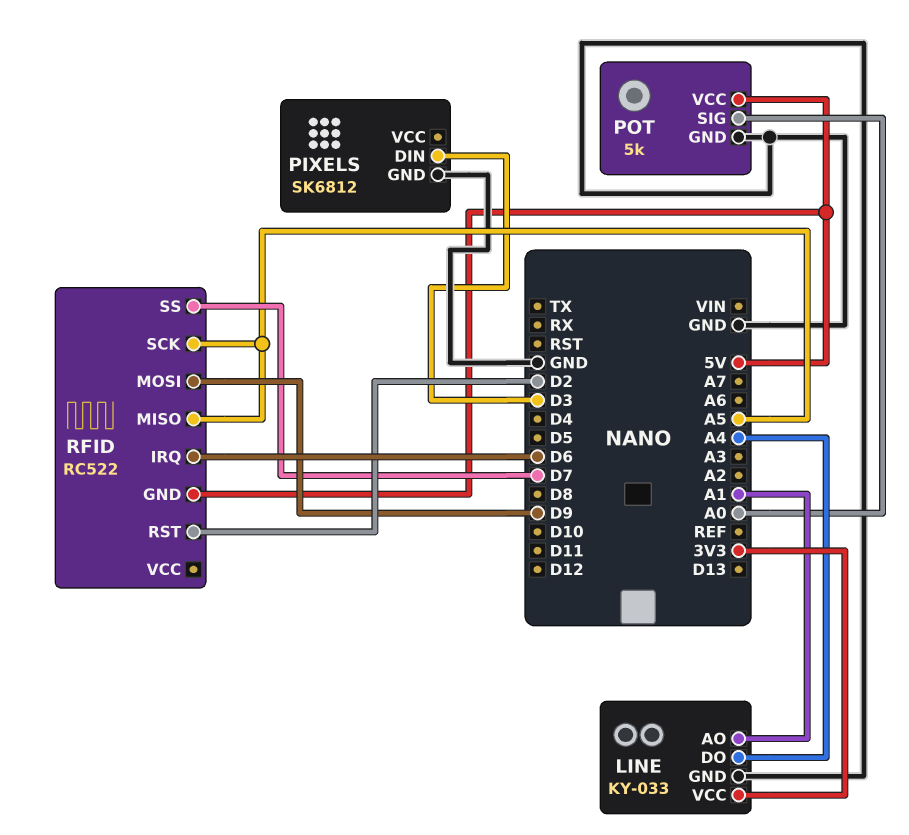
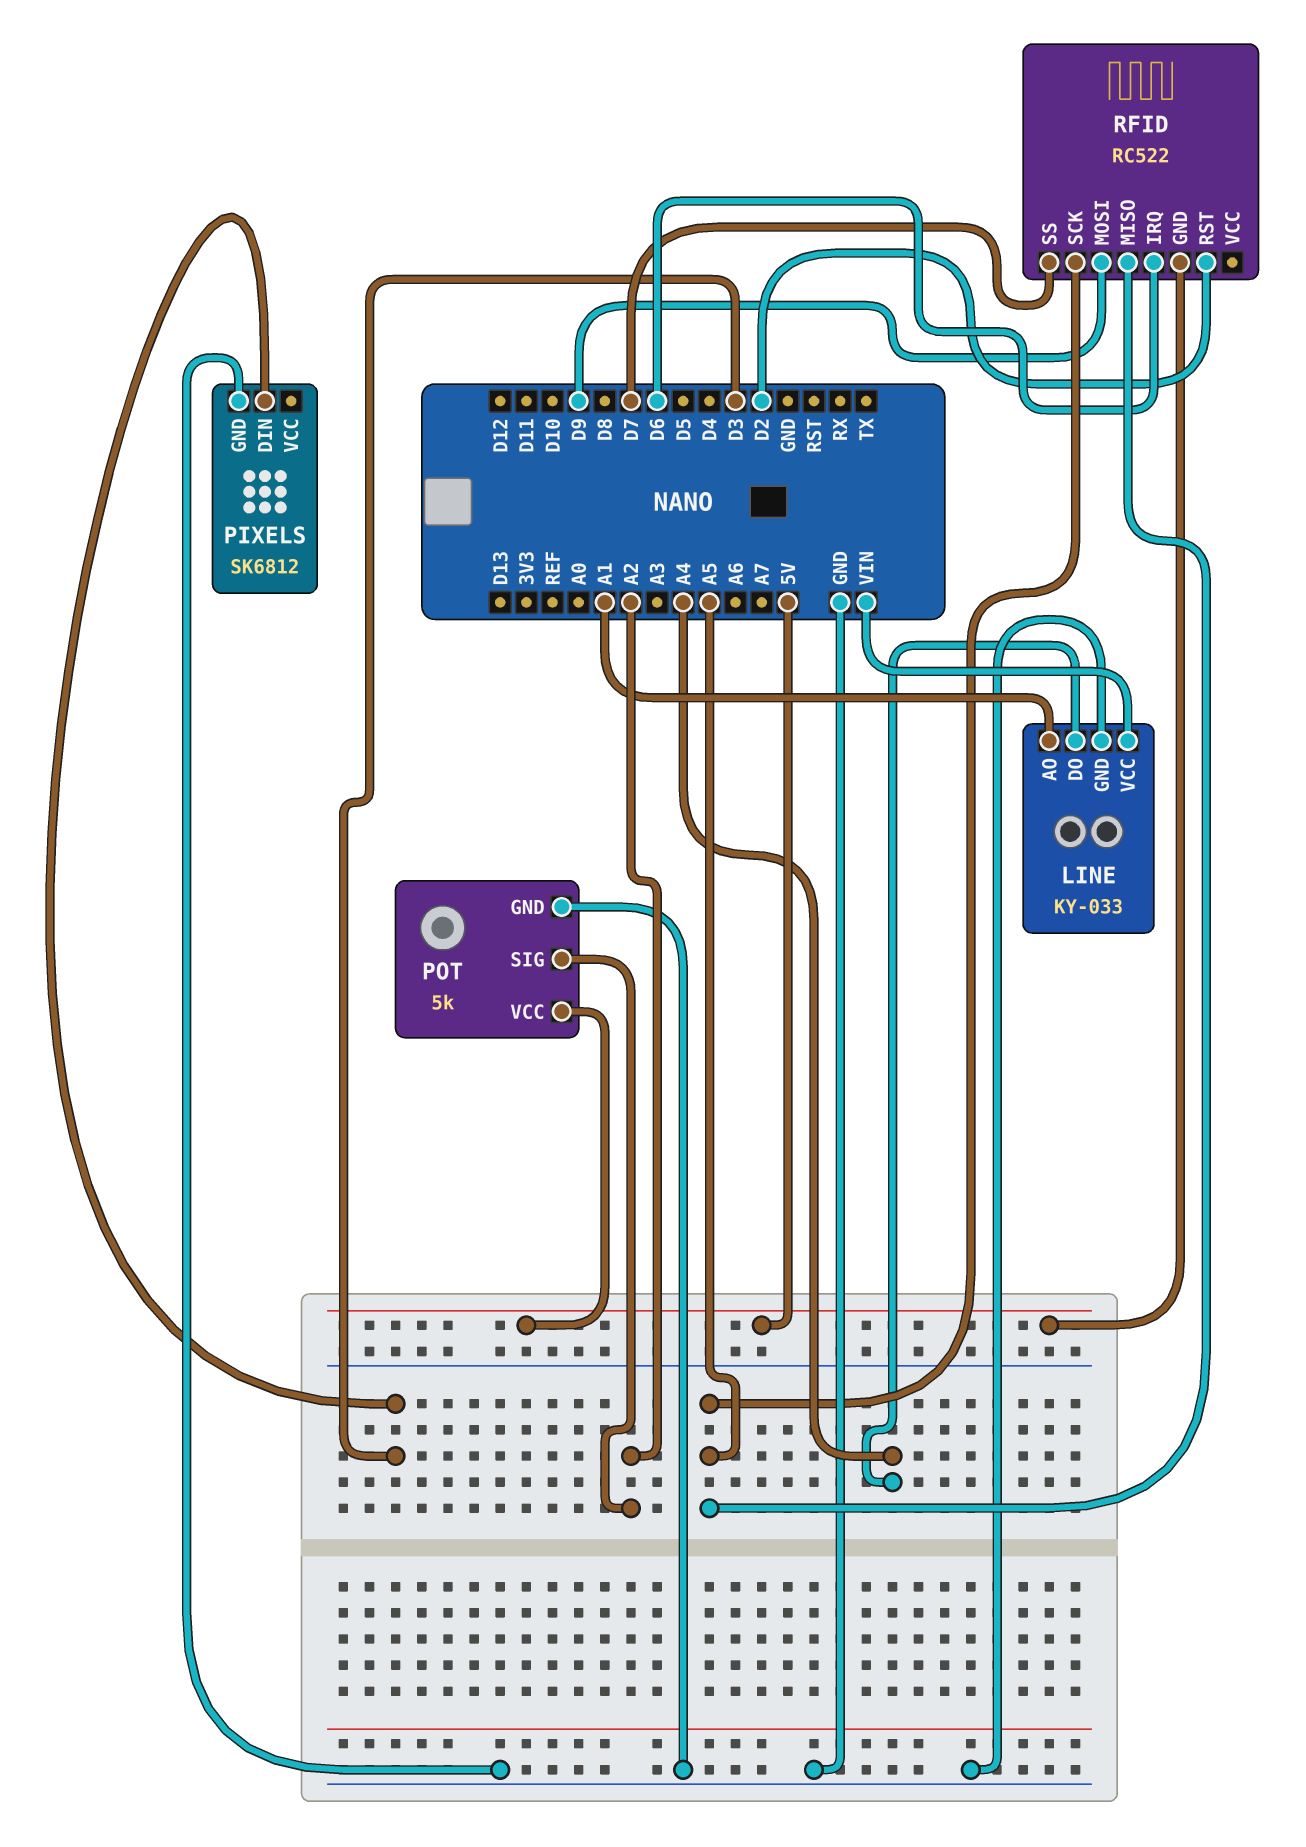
LINE pin VCC: 3V3 -> VIN
POT pin SIG: A0 -> A2

